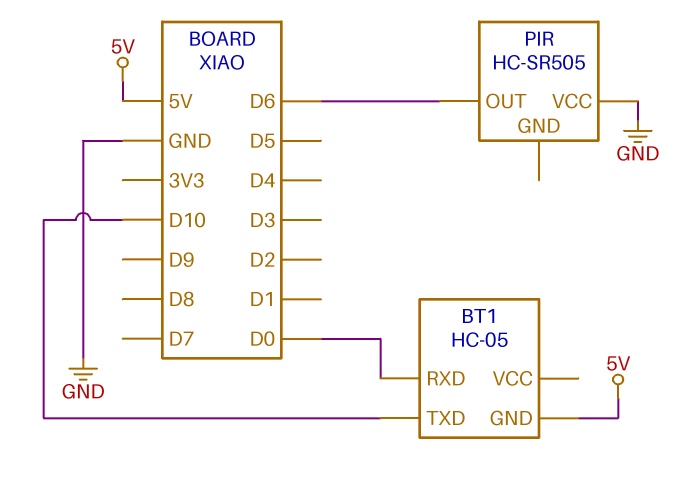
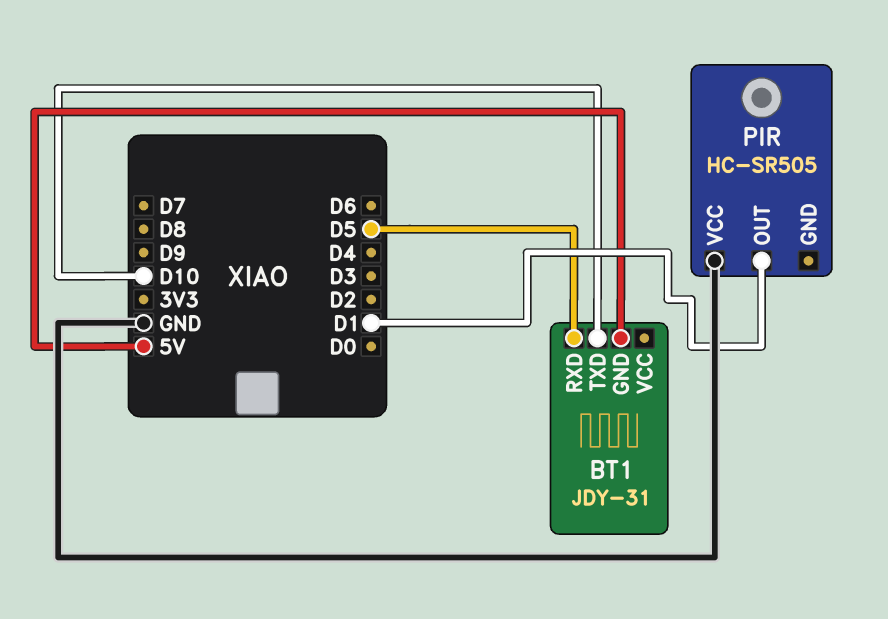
BT1: HC-05 -> JDY-31
BT1 pin RXD: D0 -> D5
PIR pin OUT: D6 -> D1

